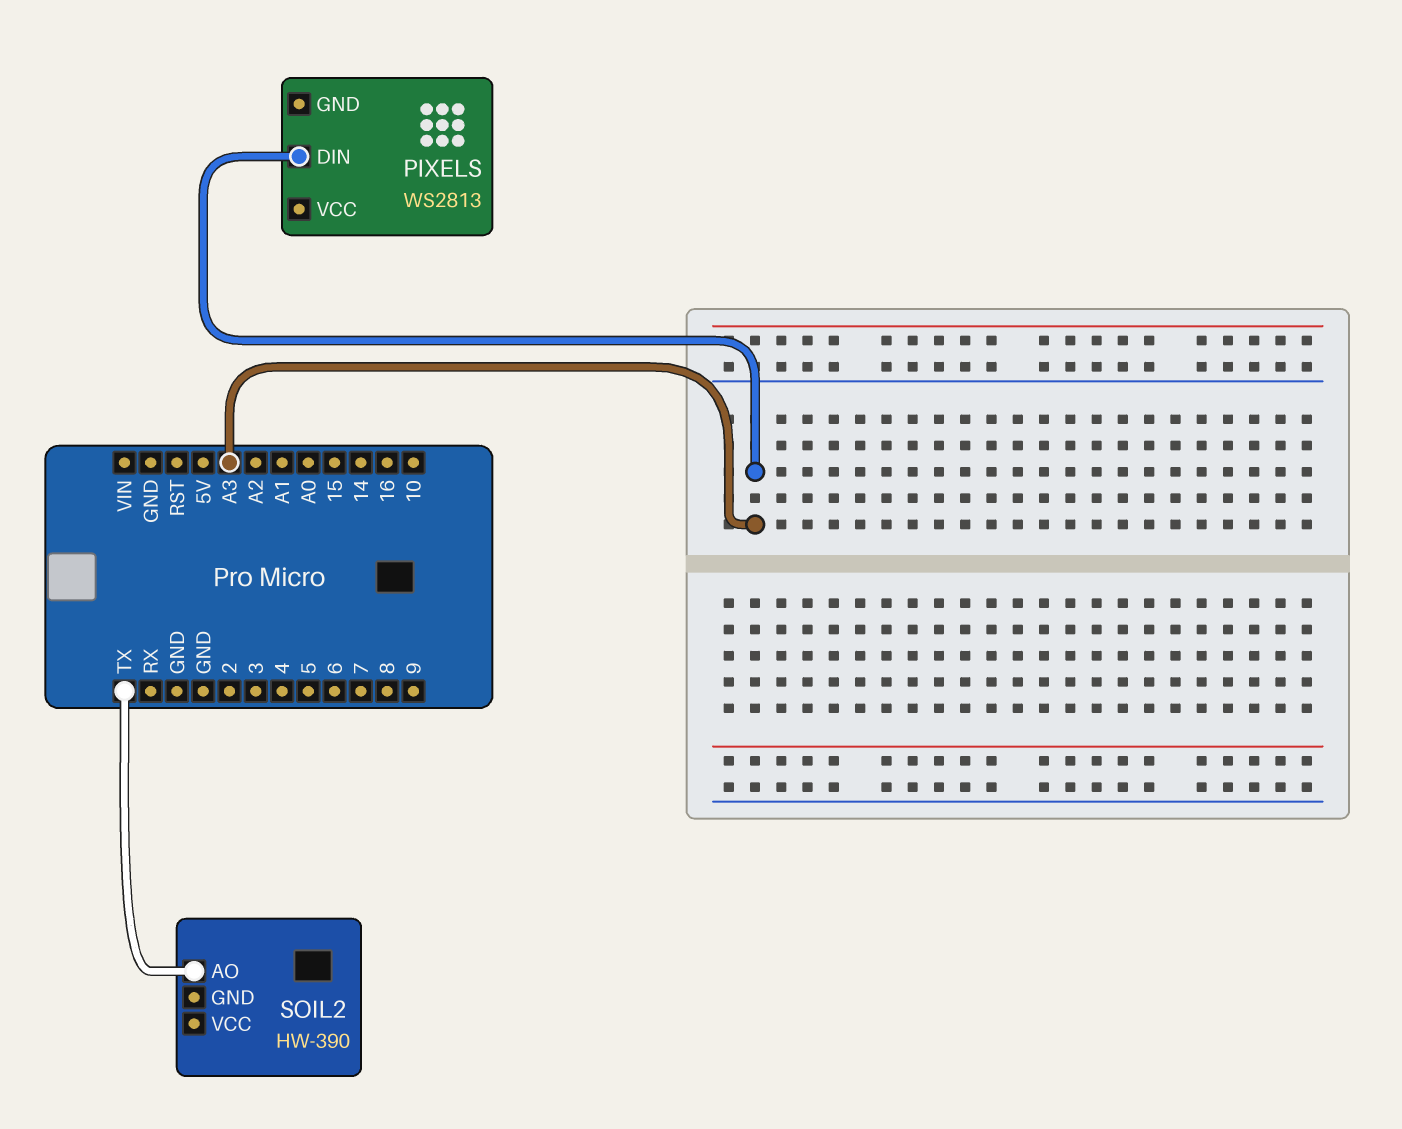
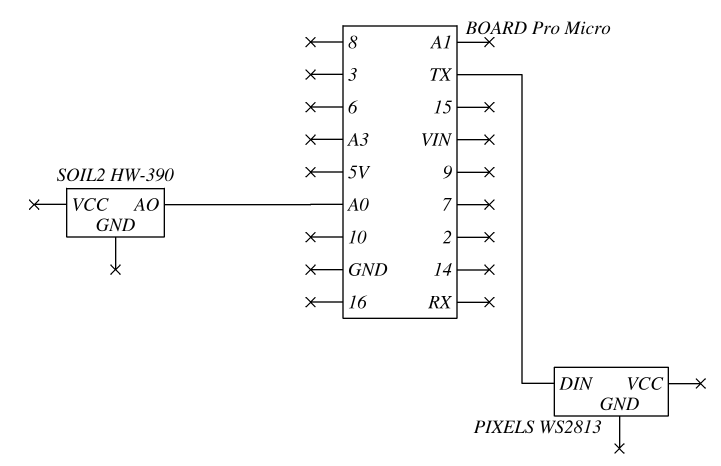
PIXELS pin DIN: A3 -> TX
SOIL2 pin AO: TX -> A0

